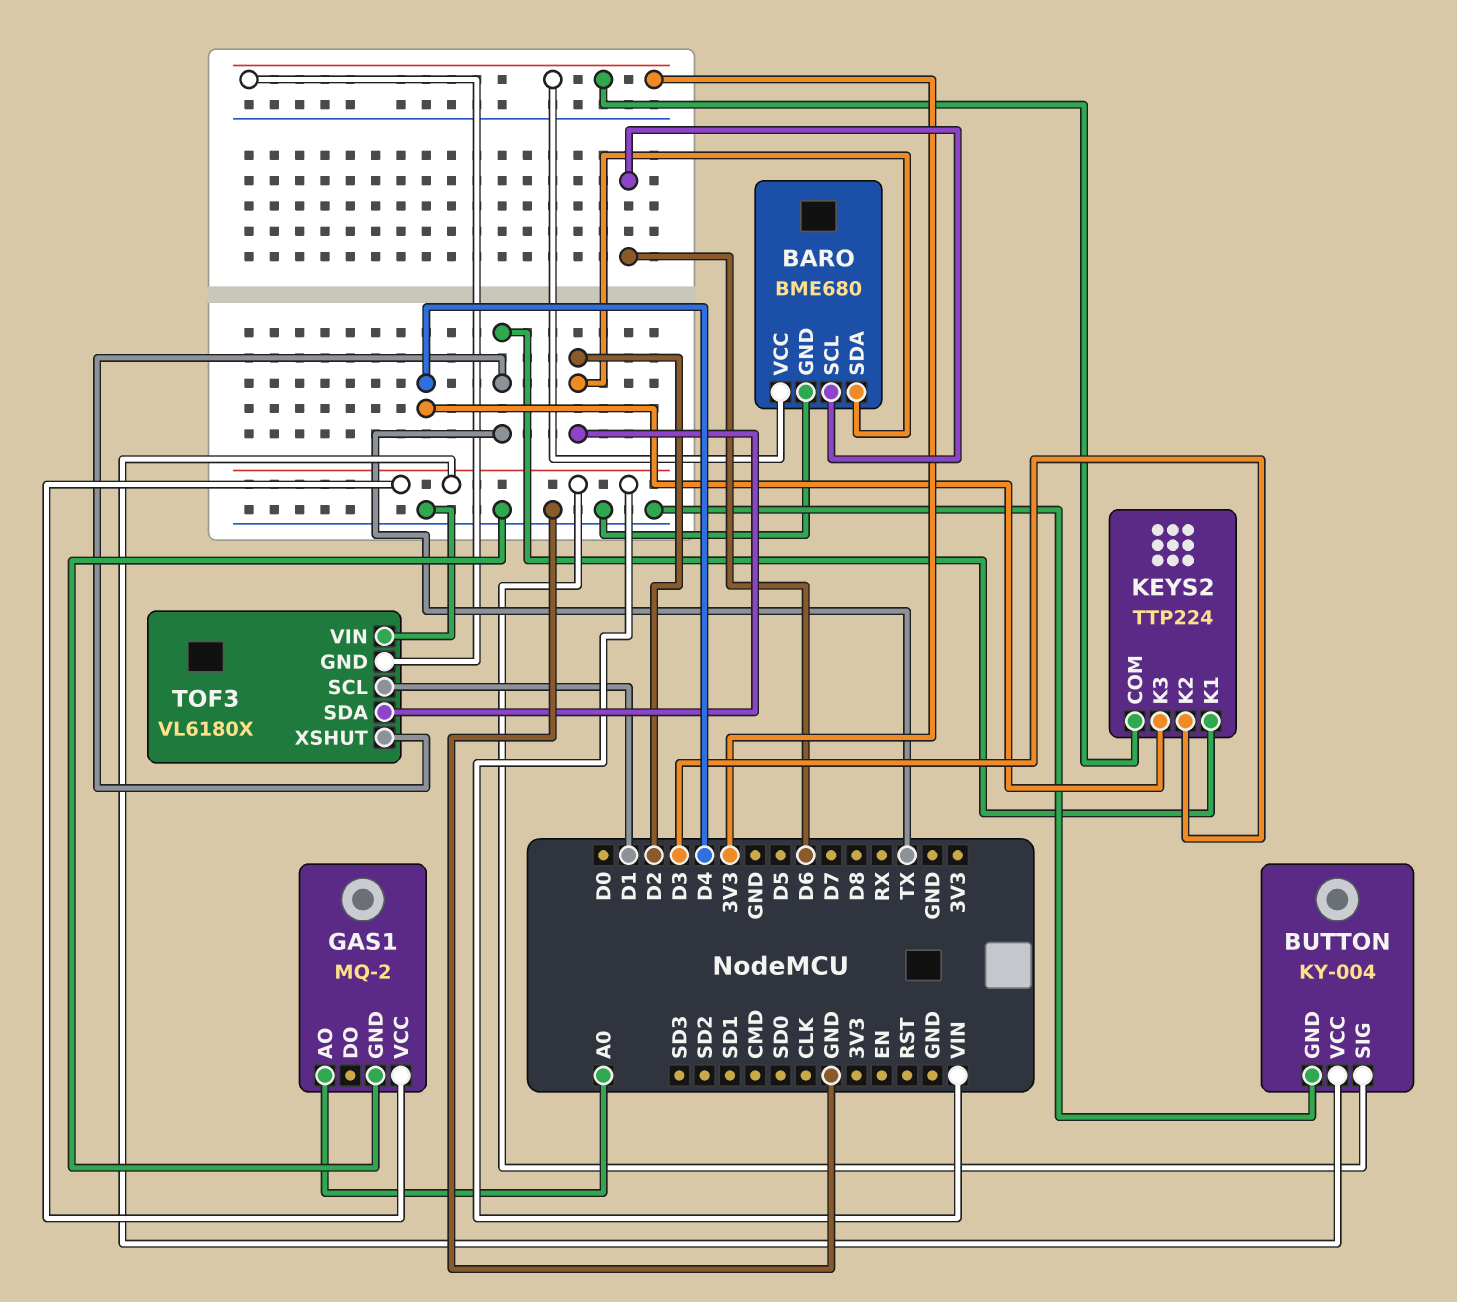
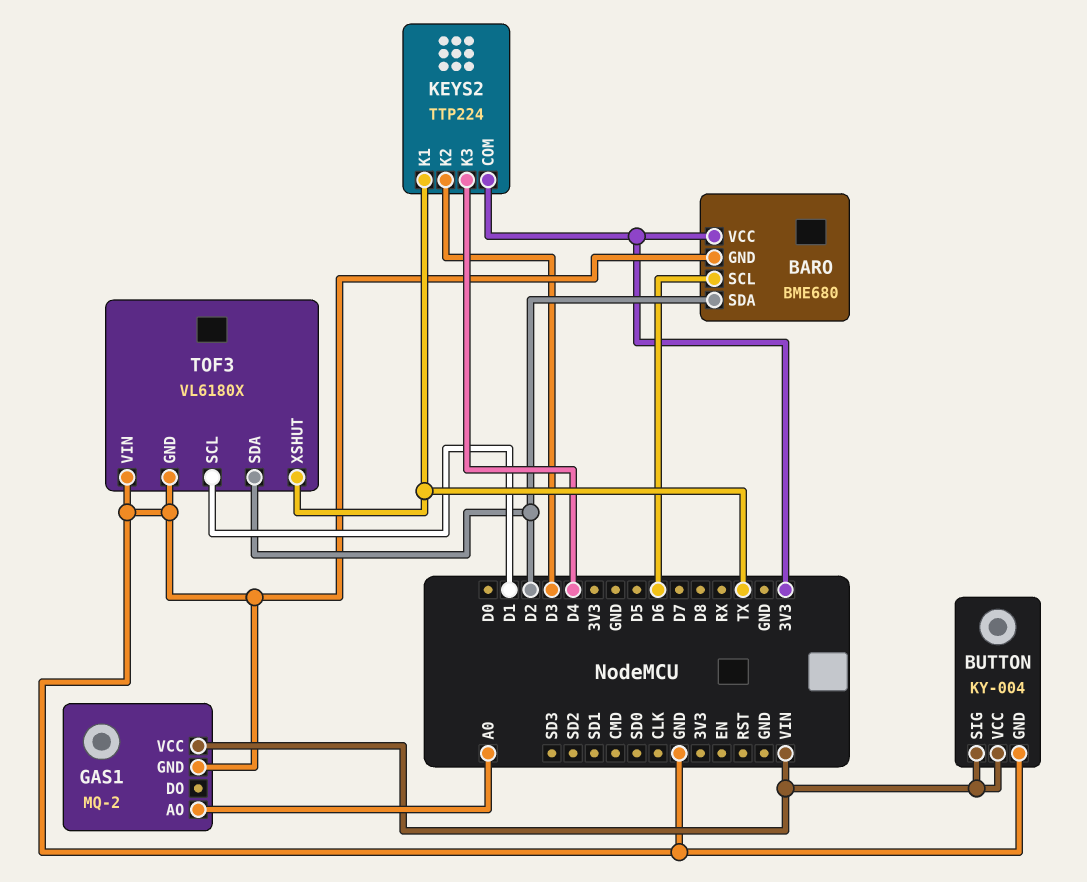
TOF3 pin GND: 3V3 -> GND

